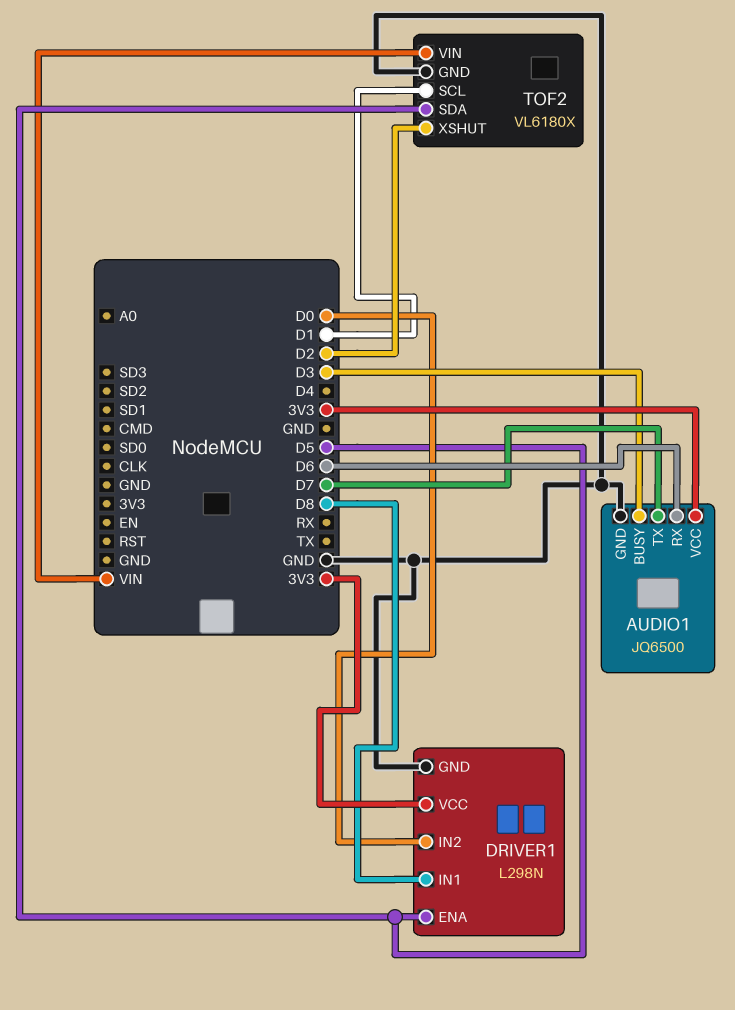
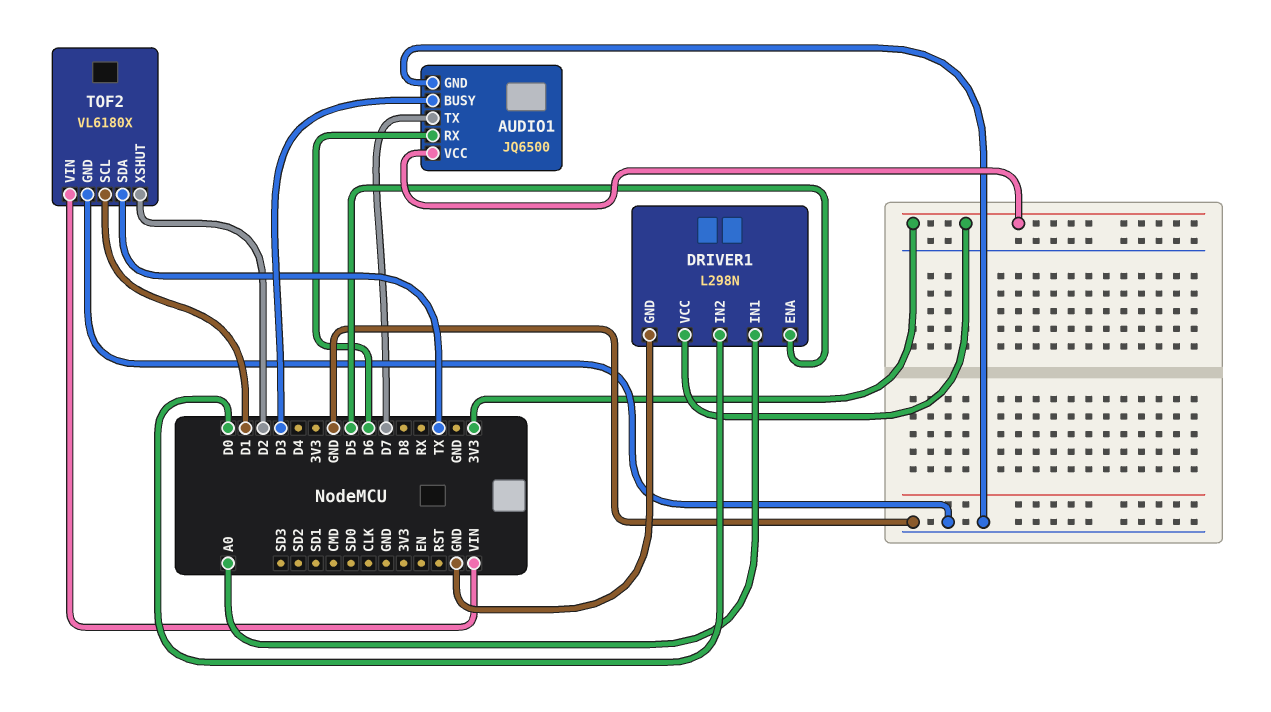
DRIVER1 pin IN1: D8 -> A0
TOF2 pin SDA: D5 -> TX

